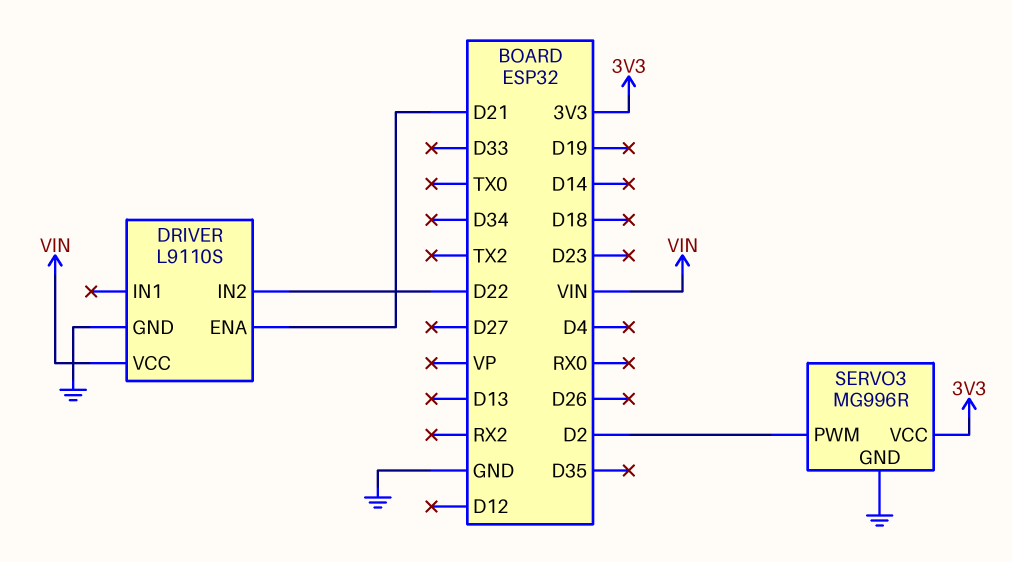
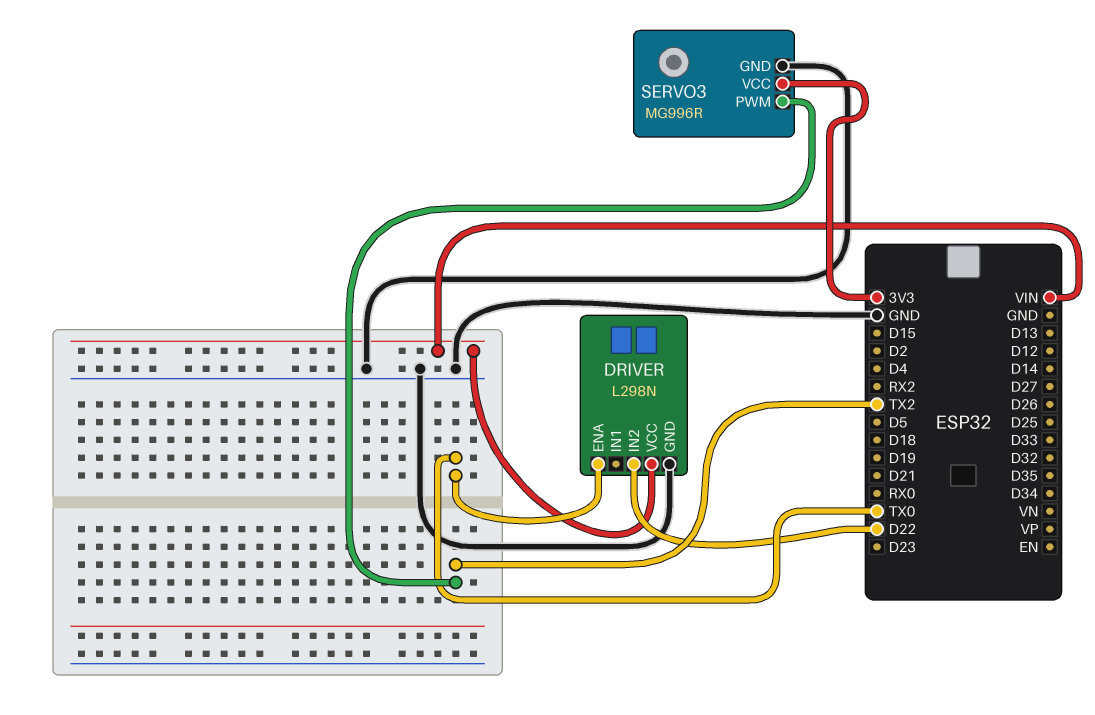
DRIVER: L9110S -> L298N
DRIVER pin ENA: D21 -> TX0
SERVO3 pin PWM: D2 -> TX2

